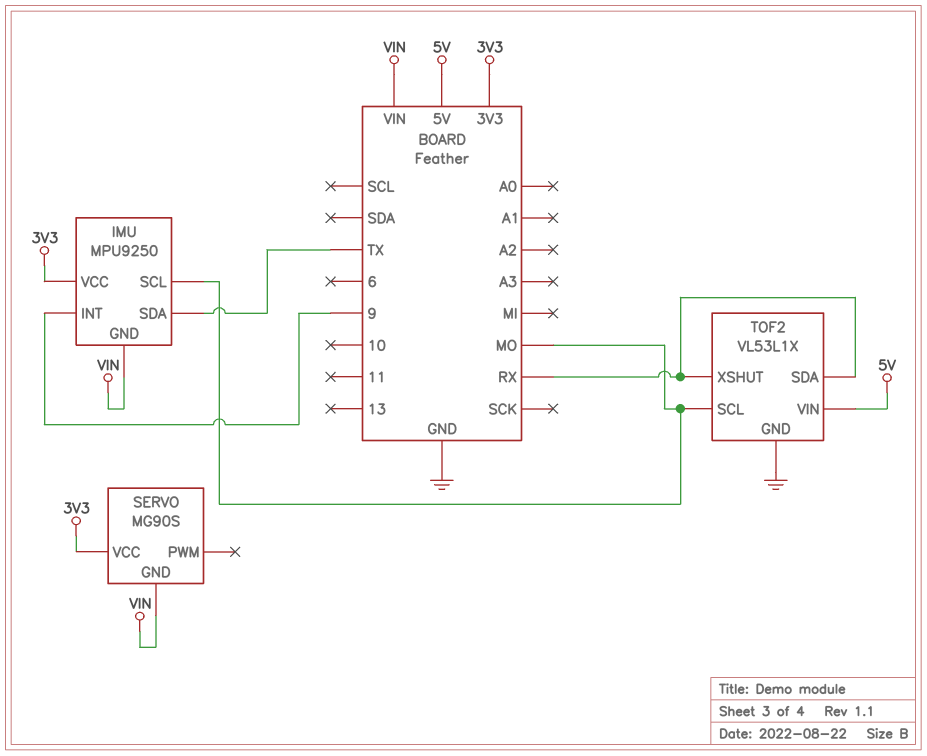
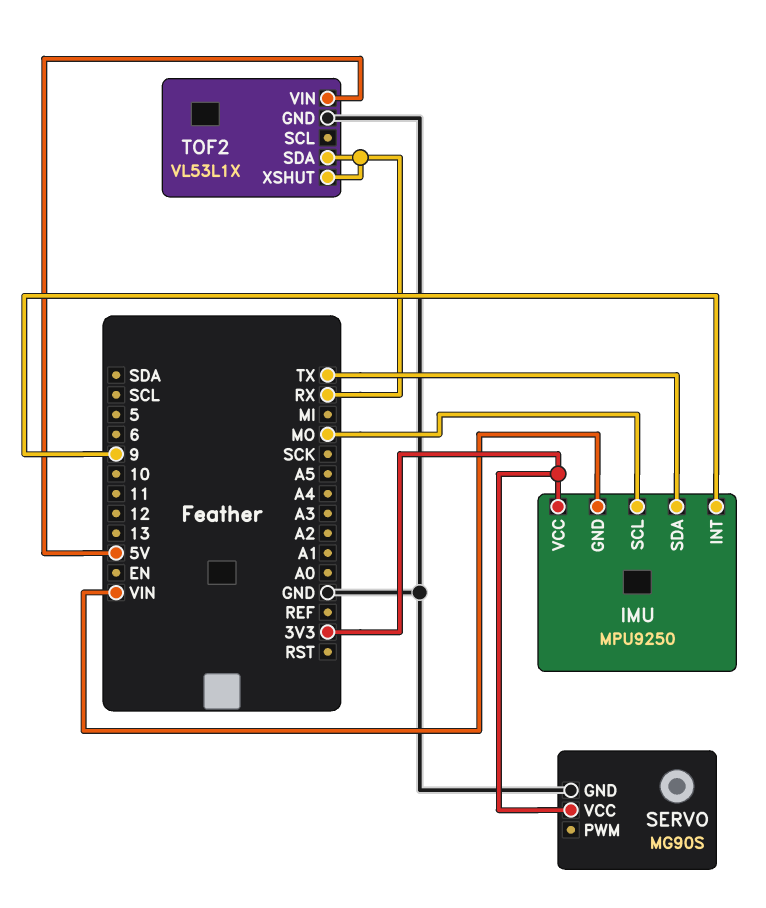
SERVO pin GND: VIN -> GND
TOF2 pin SCL: MO -> none

